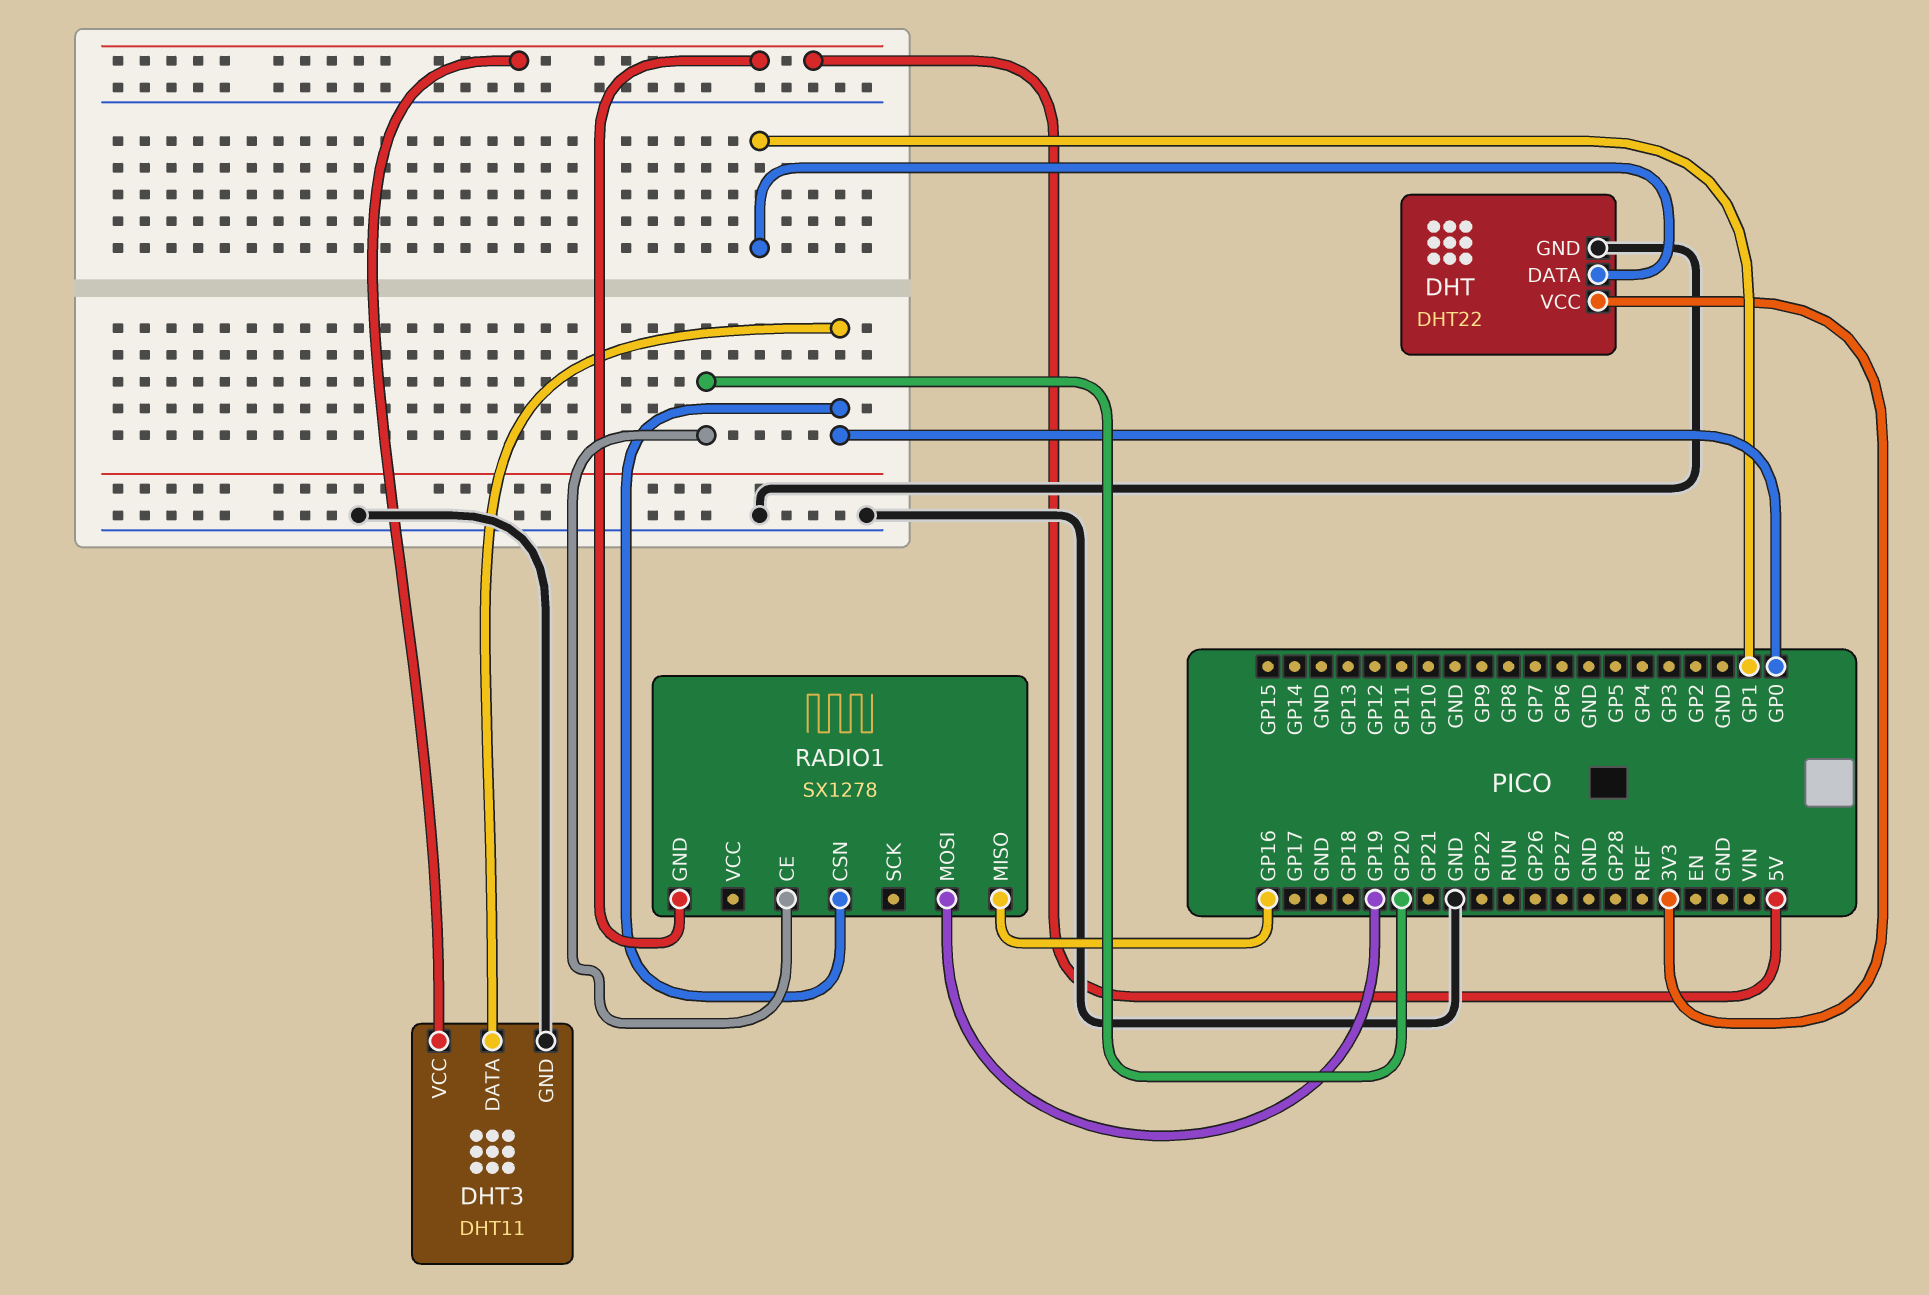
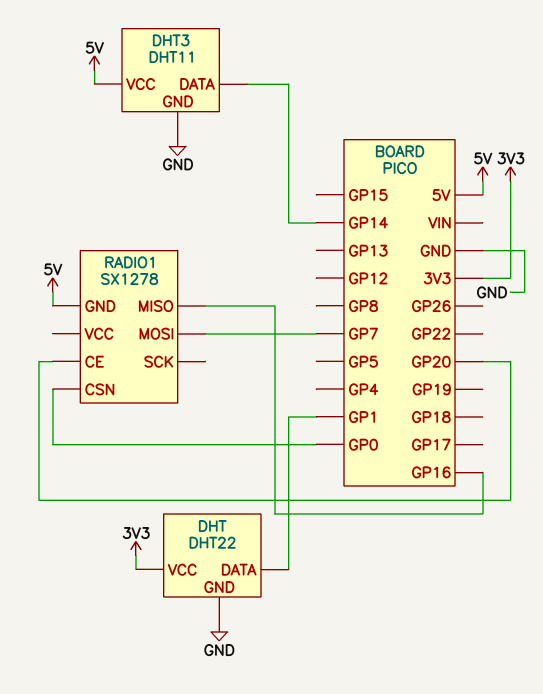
DHT3 pin DATA: GP0 -> GP14
RADIO1 pin MOSI: GP19 -> GP7

